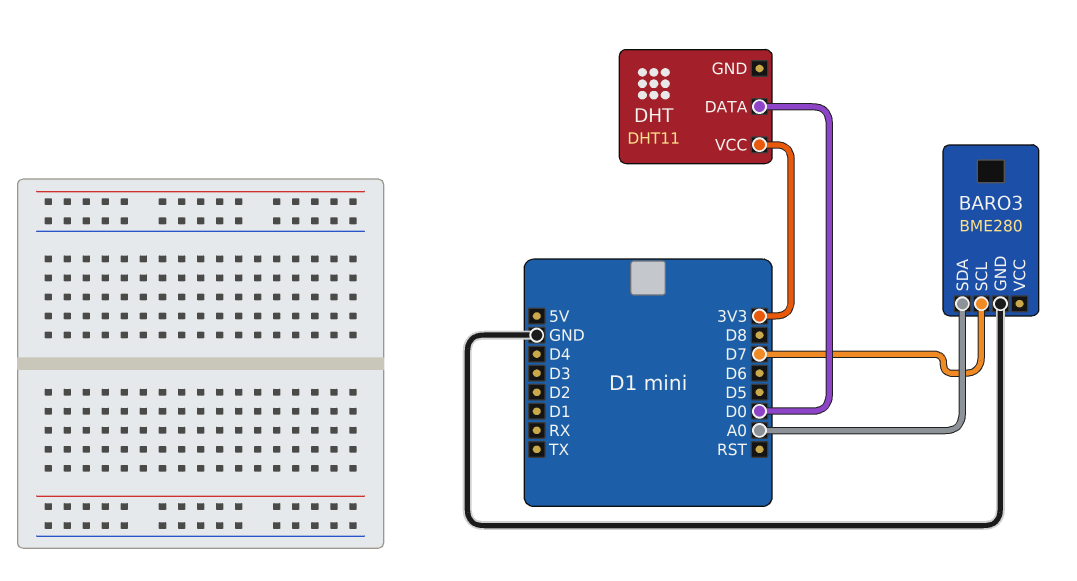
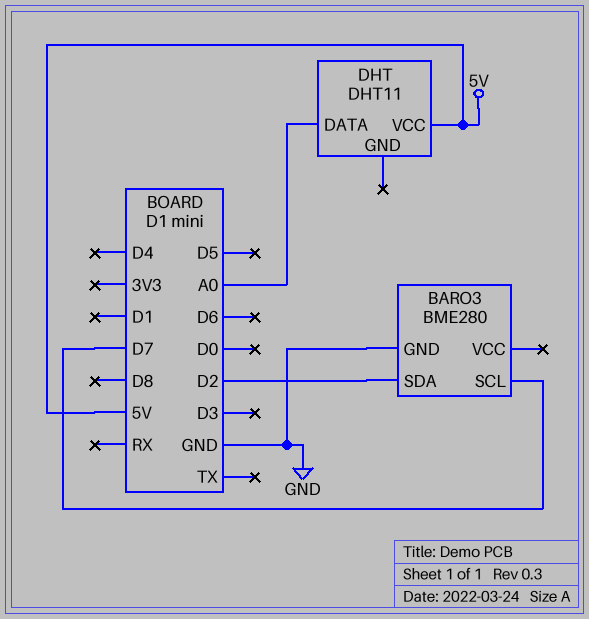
BARO3 pin SDA: A0 -> D2
DHT pin DATA: D0 -> A0
DHT pin VCC: 3V3 -> 5V

